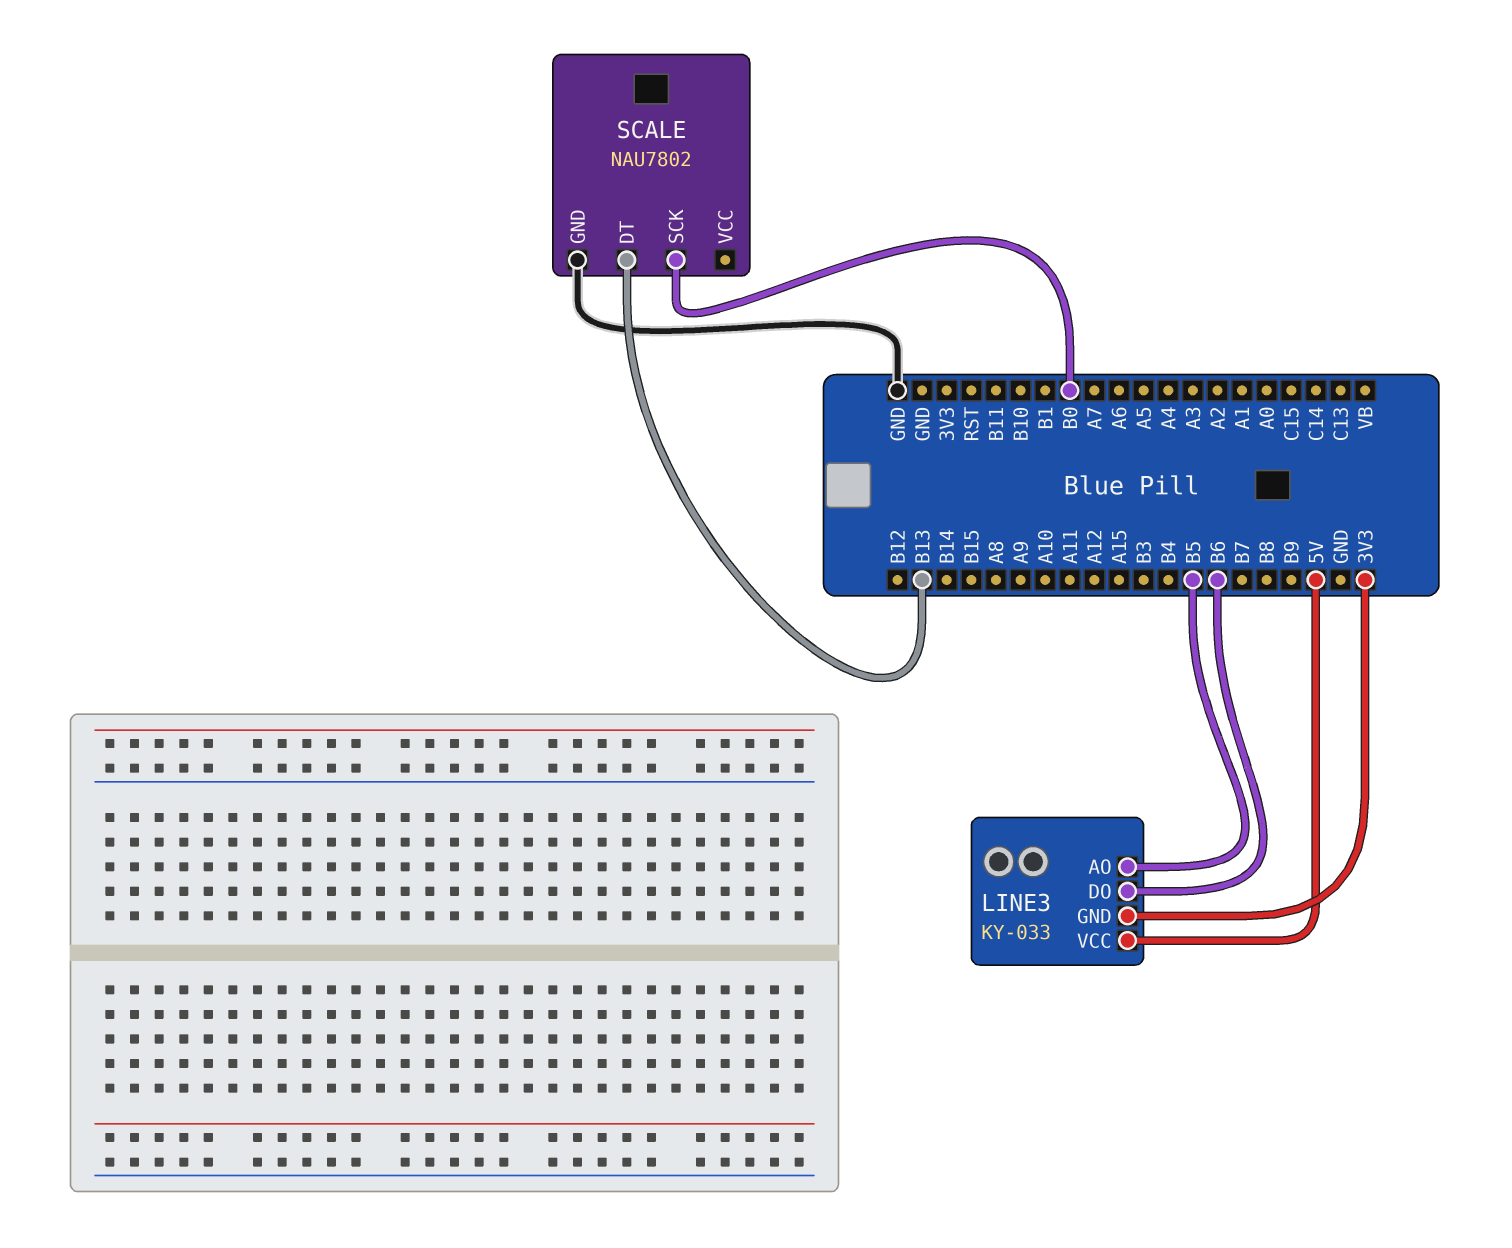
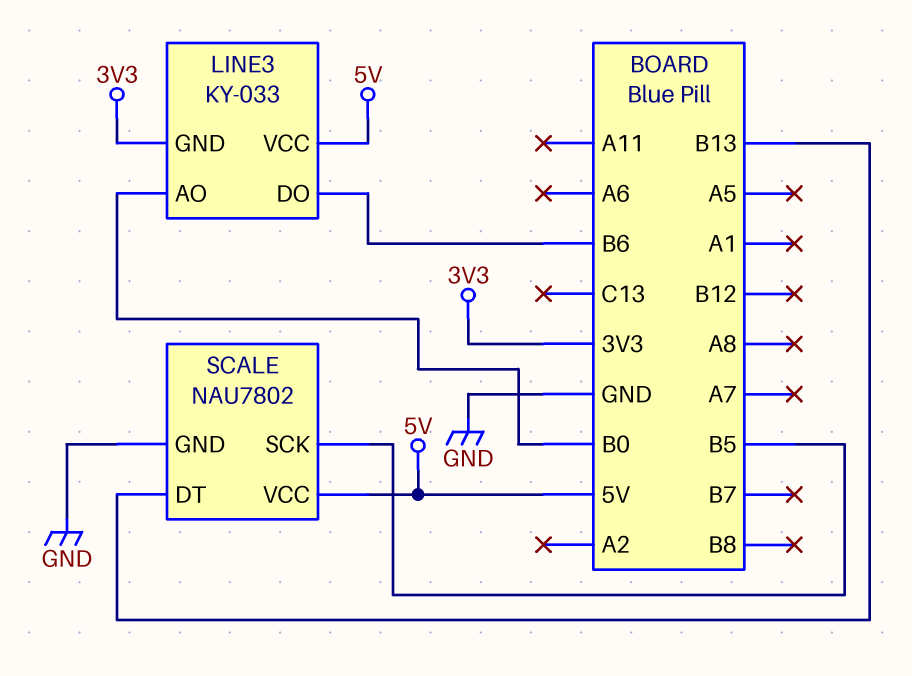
LINE3 pin AO: B5 -> B0
SCALE pin SCK: B0 -> B5
SCALE pin VCC: none -> 5V

